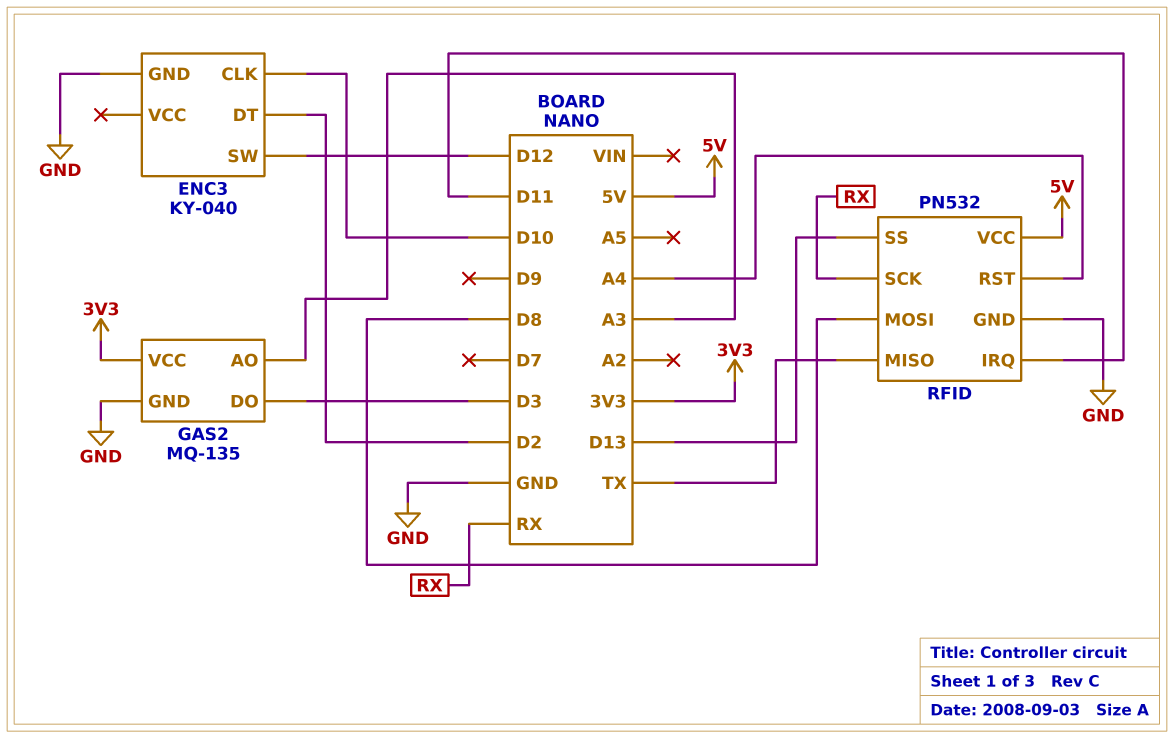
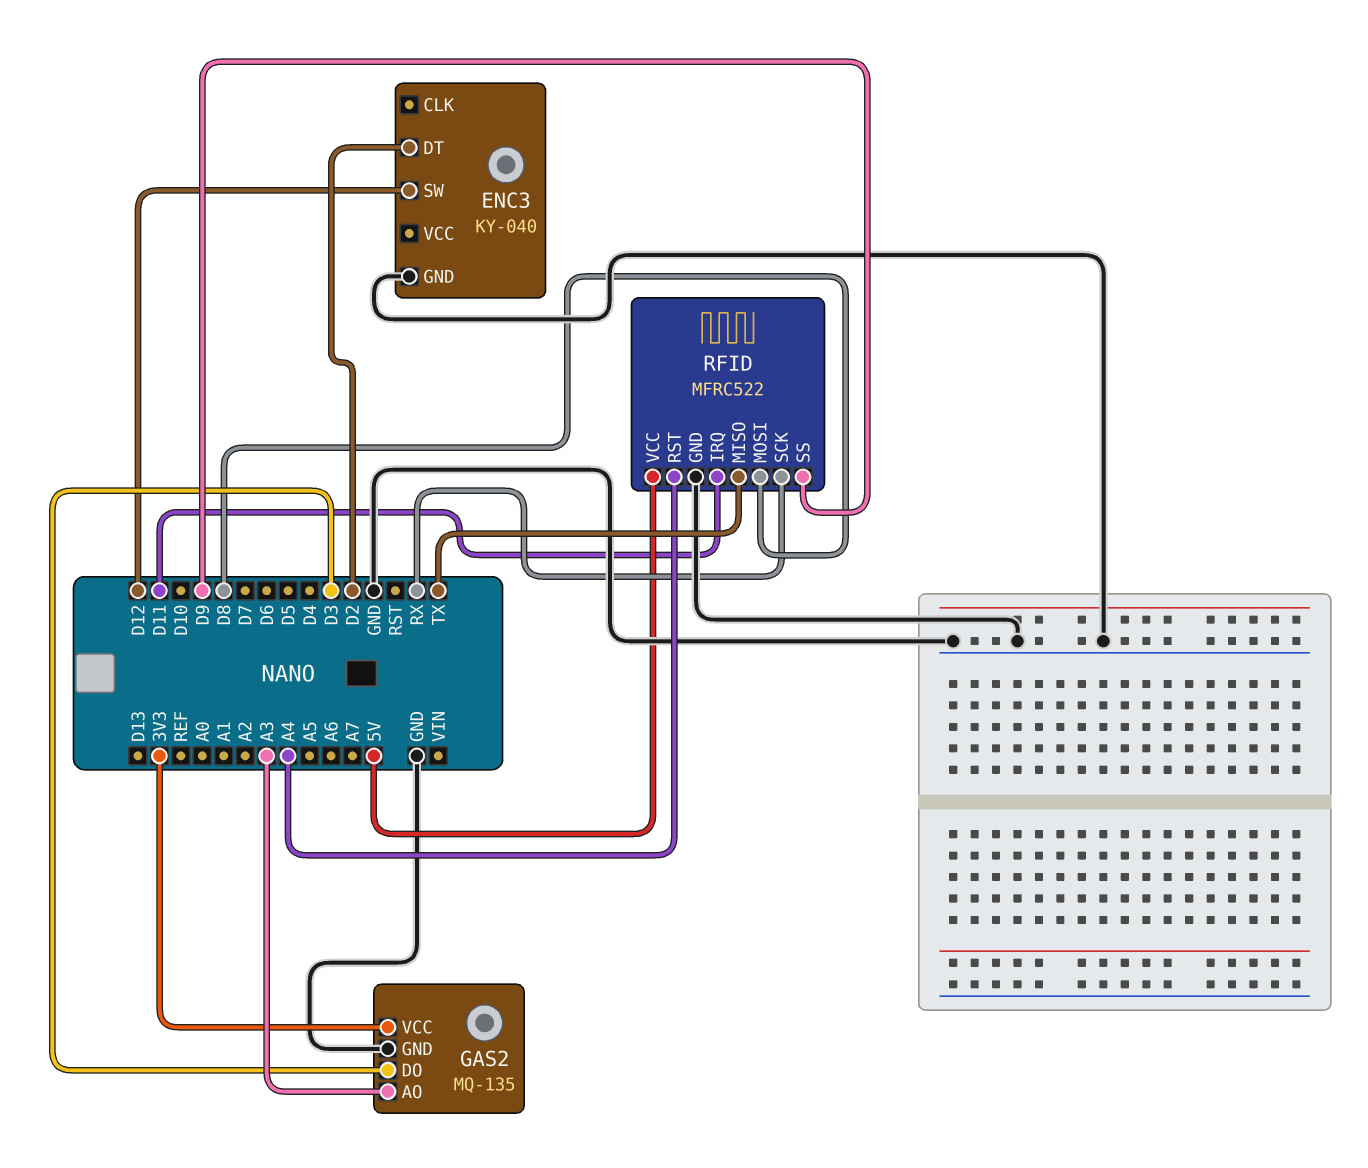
ENC3 pin CLK: D10 -> none
RFID: PN532 -> MFRC522
RFID pin SS: D13 -> D9

